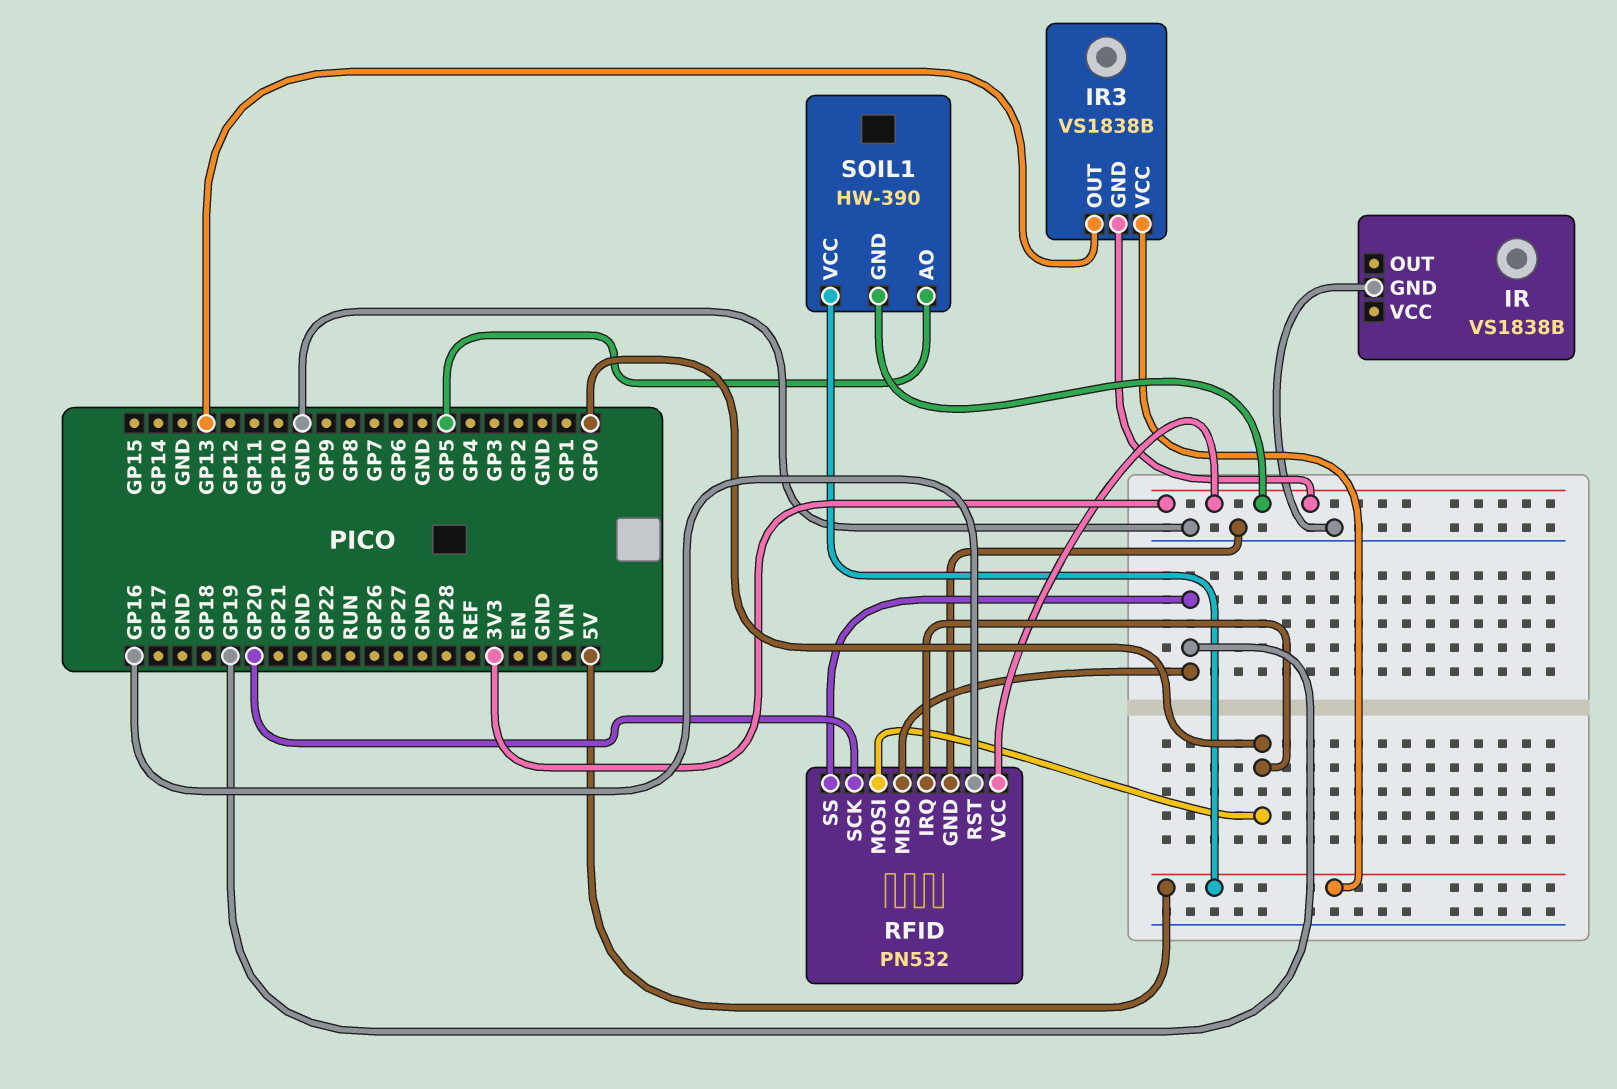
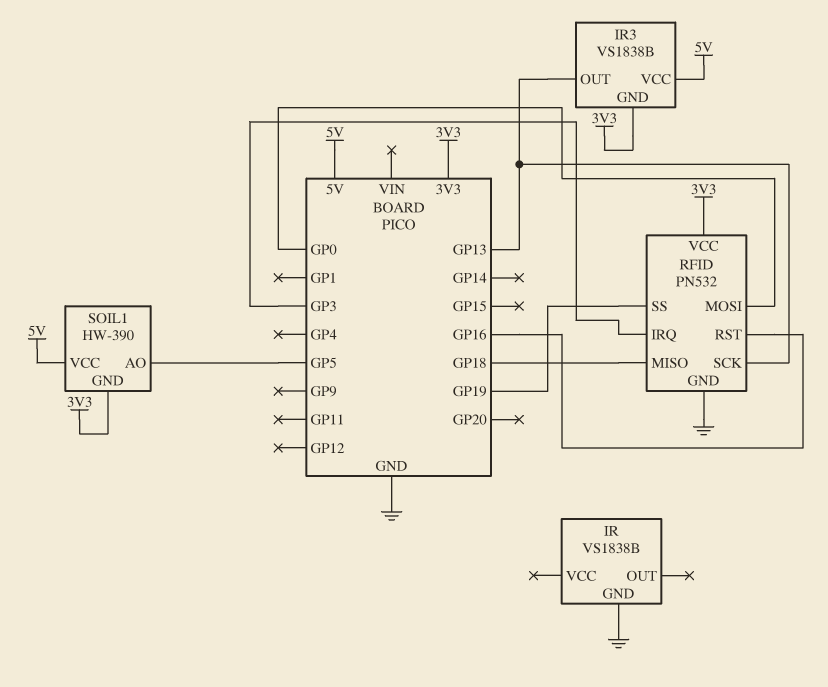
RFID pin IRQ: GP0 -> GP3
RFID pin MISO: GP19 -> GP18
RFID pin SCK: GP20 -> GP13

